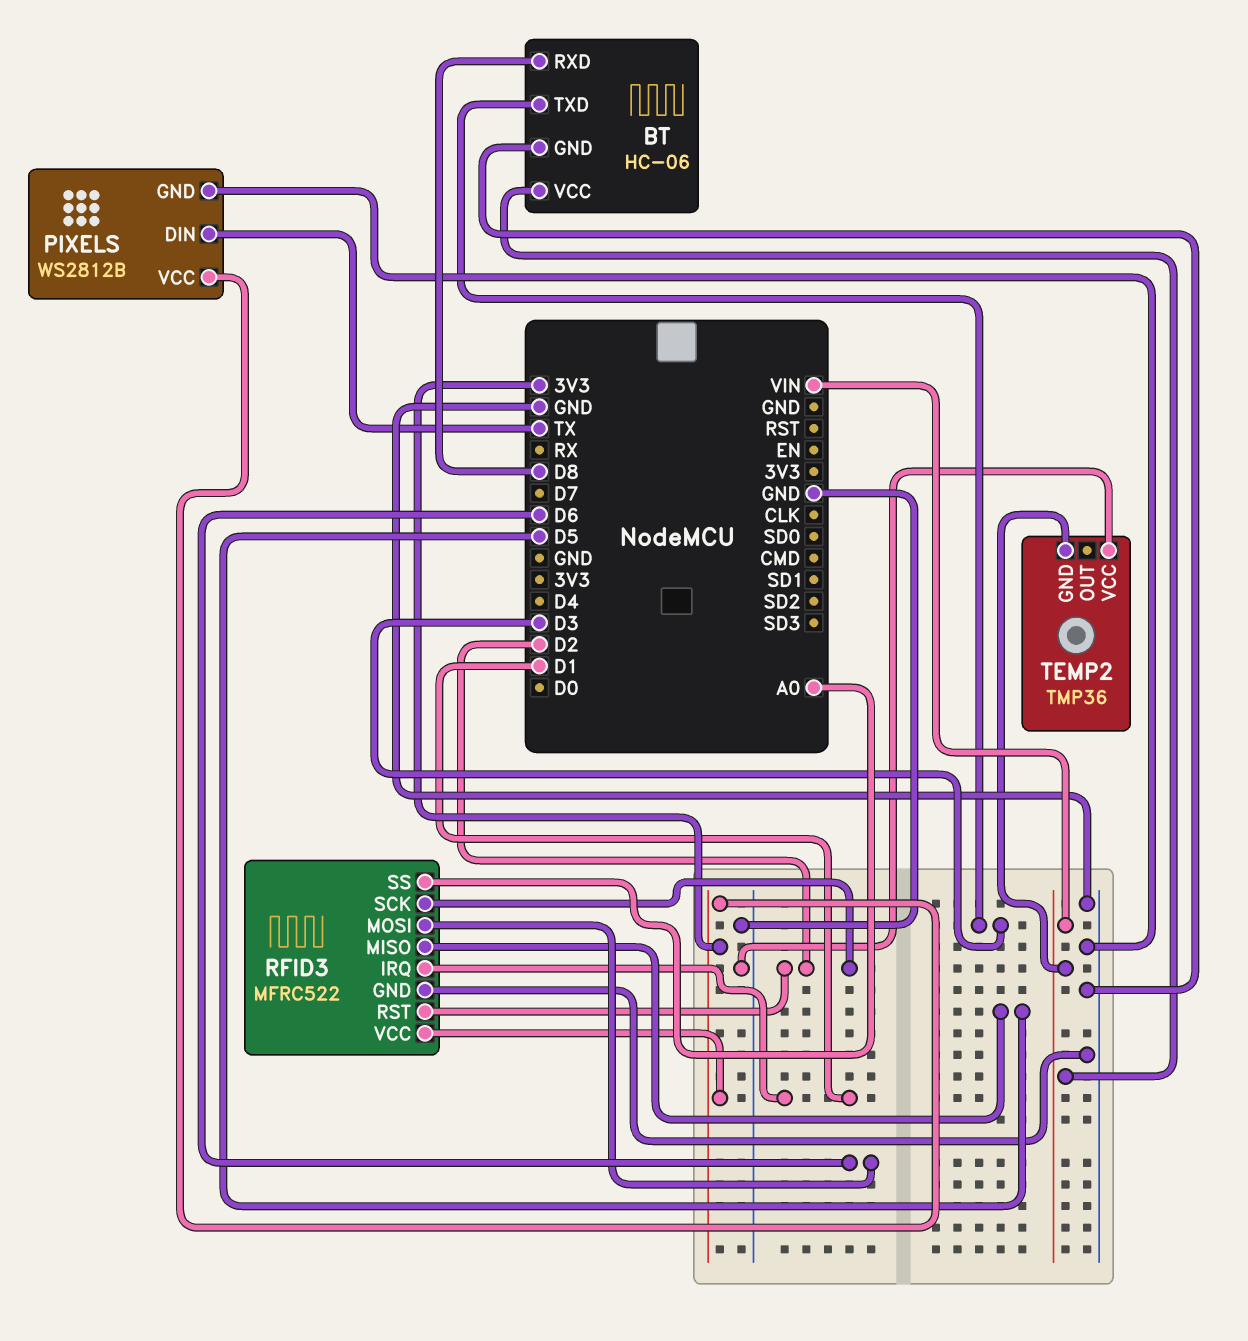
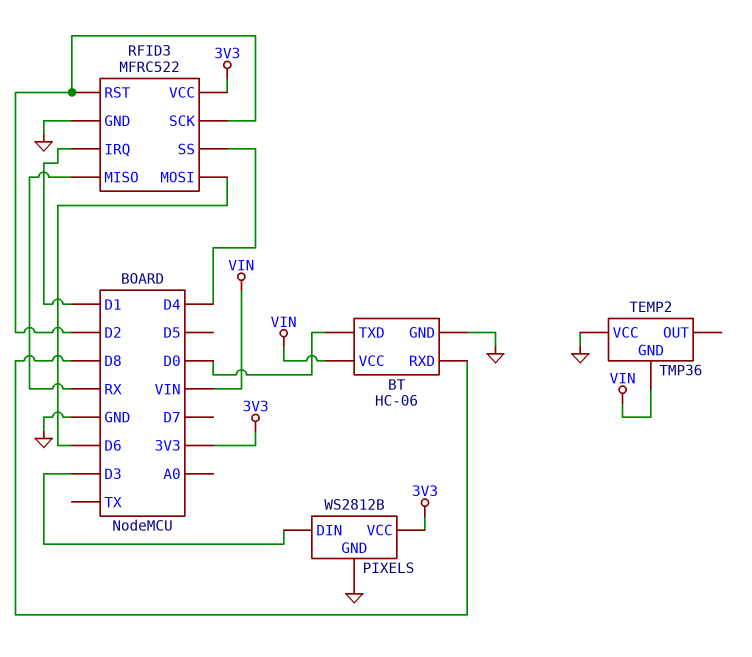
BT pin TXD: D3 -> D0
PIXELS pin DIN: TX -> D3
RFID3 pin MISO: D5 -> RX
RFID3 pin SS: A0 -> D4

